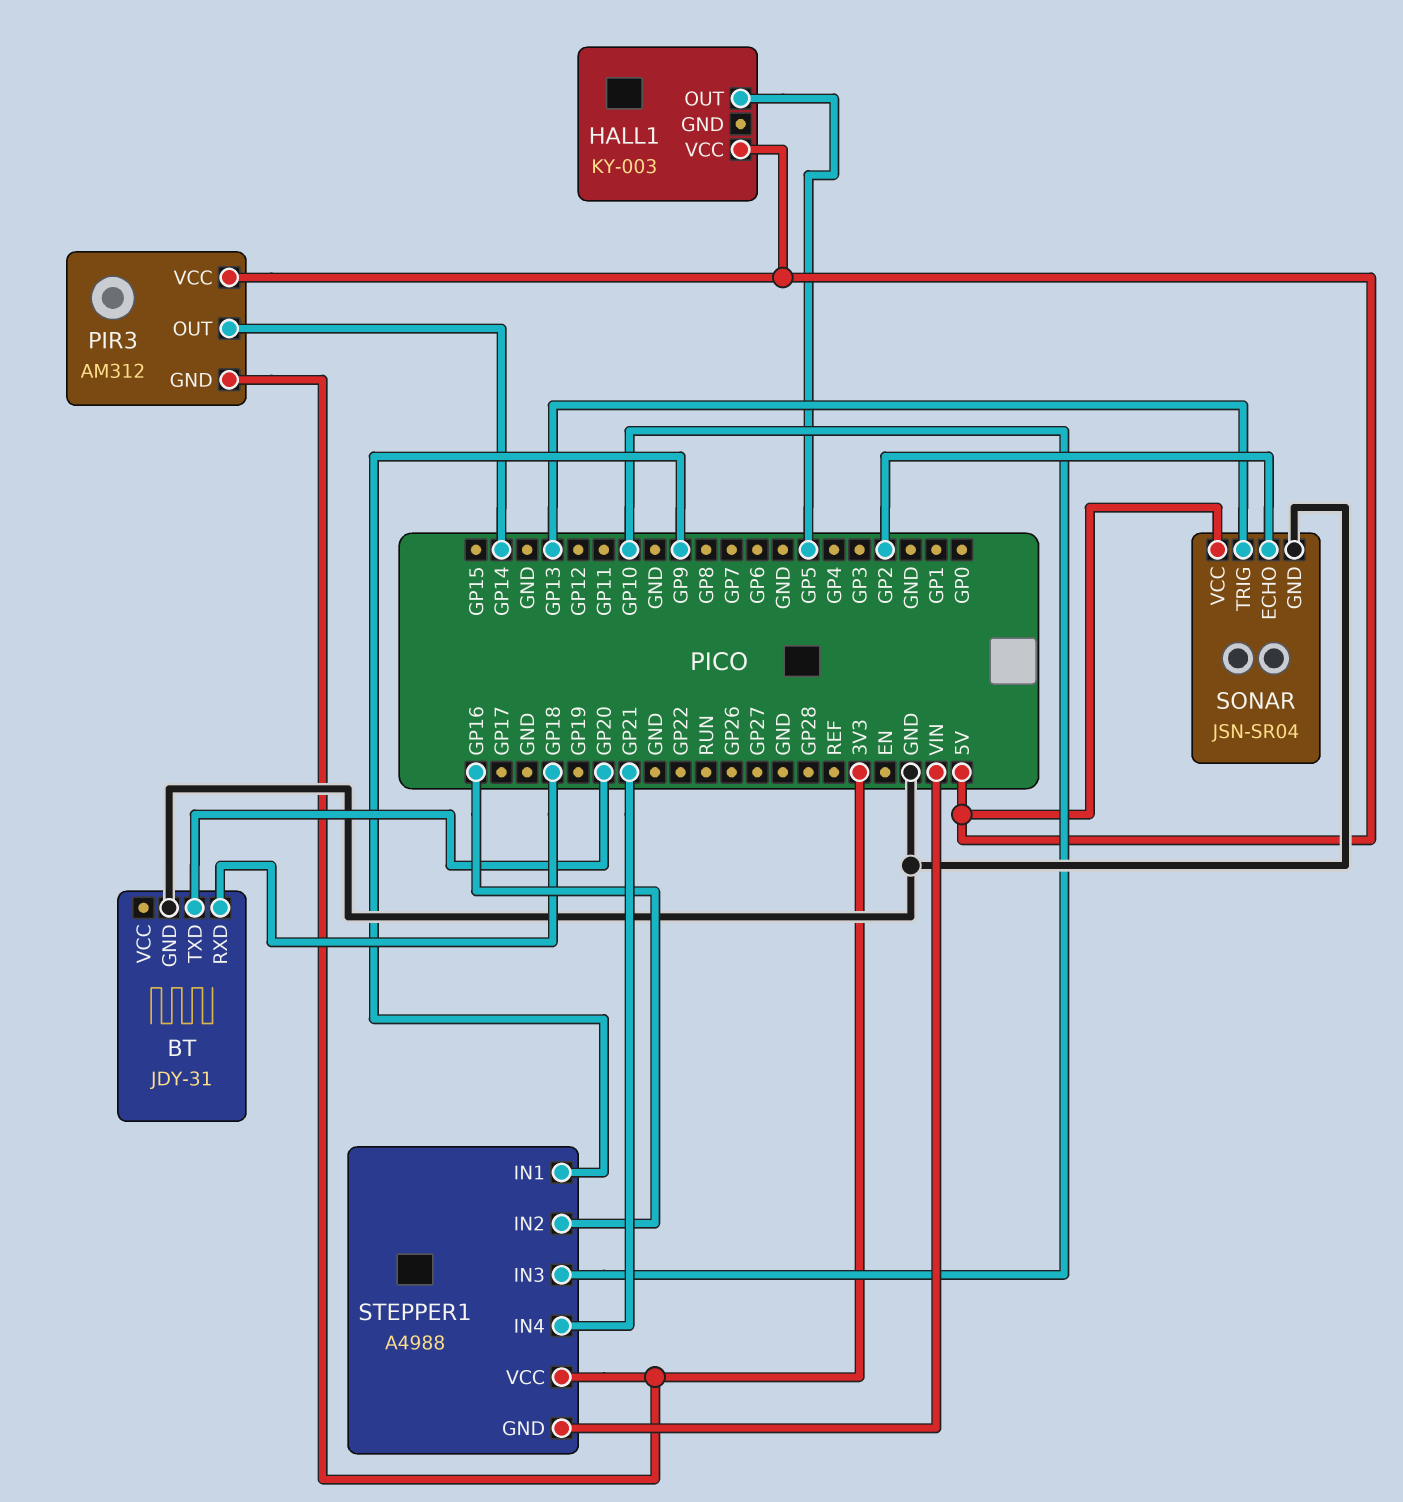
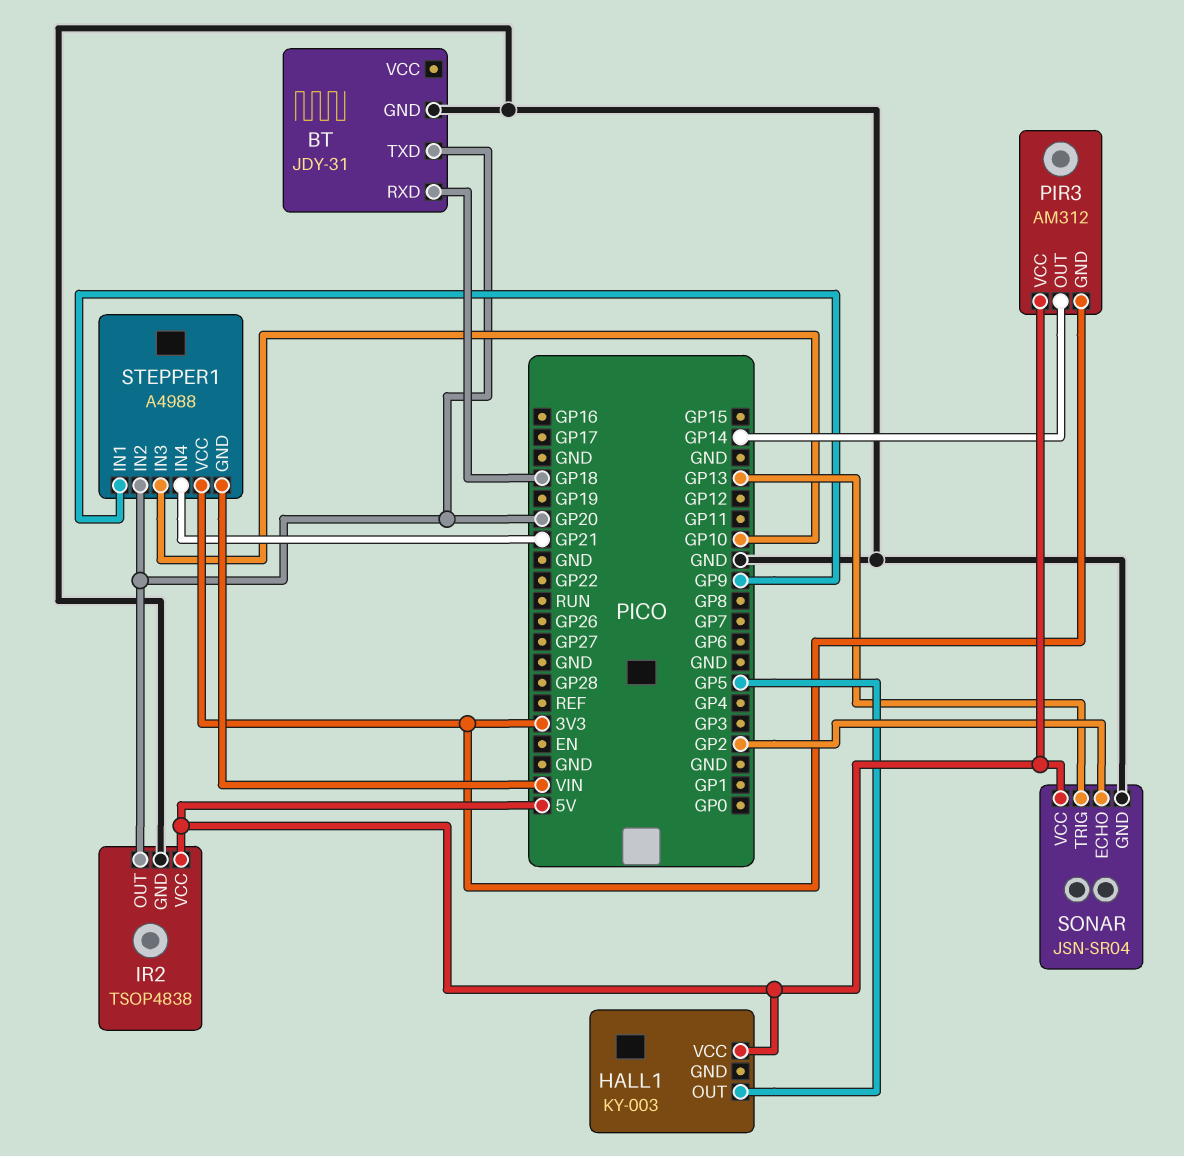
IR2: none -> TSOP4838
IR2 pin GND: none -> GND
IR2 pin OUT: none -> GP20
IR2 pin VCC: none -> 5V
STEPPER1 pin IN2: GP16 -> GP20

